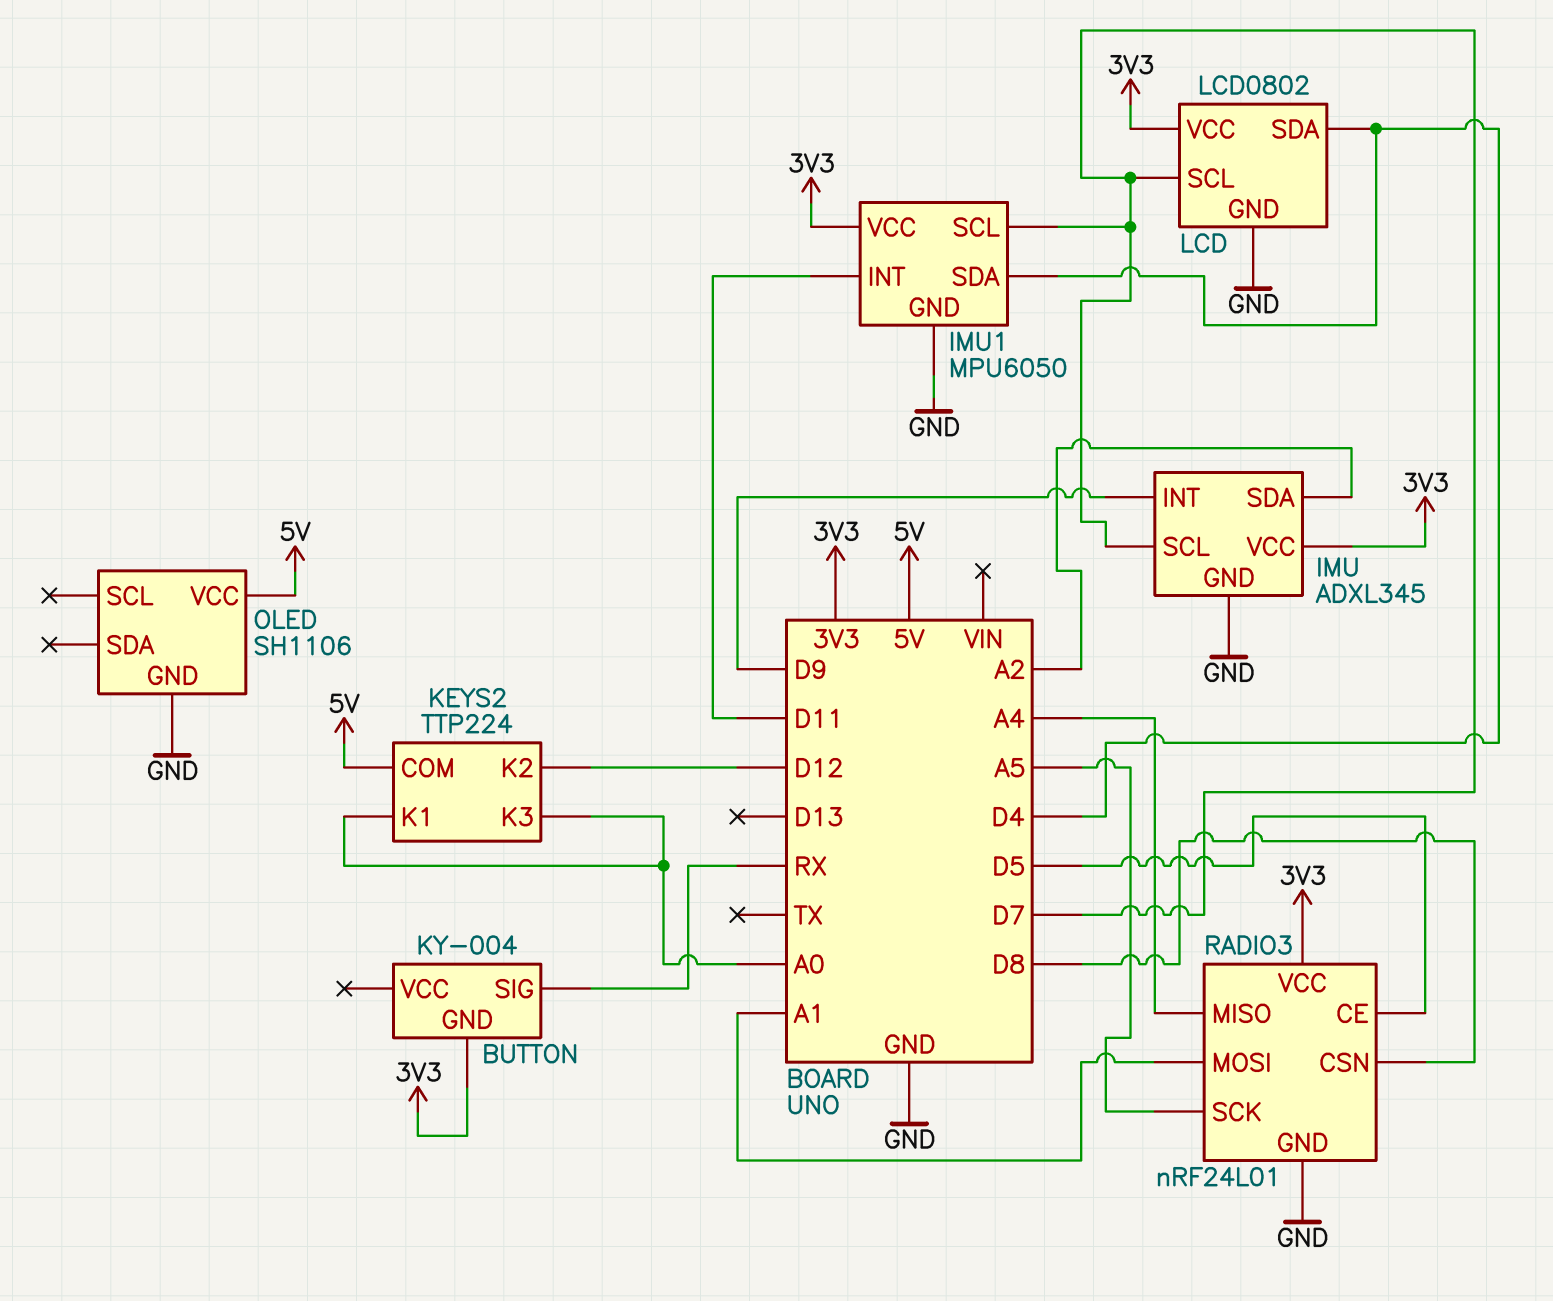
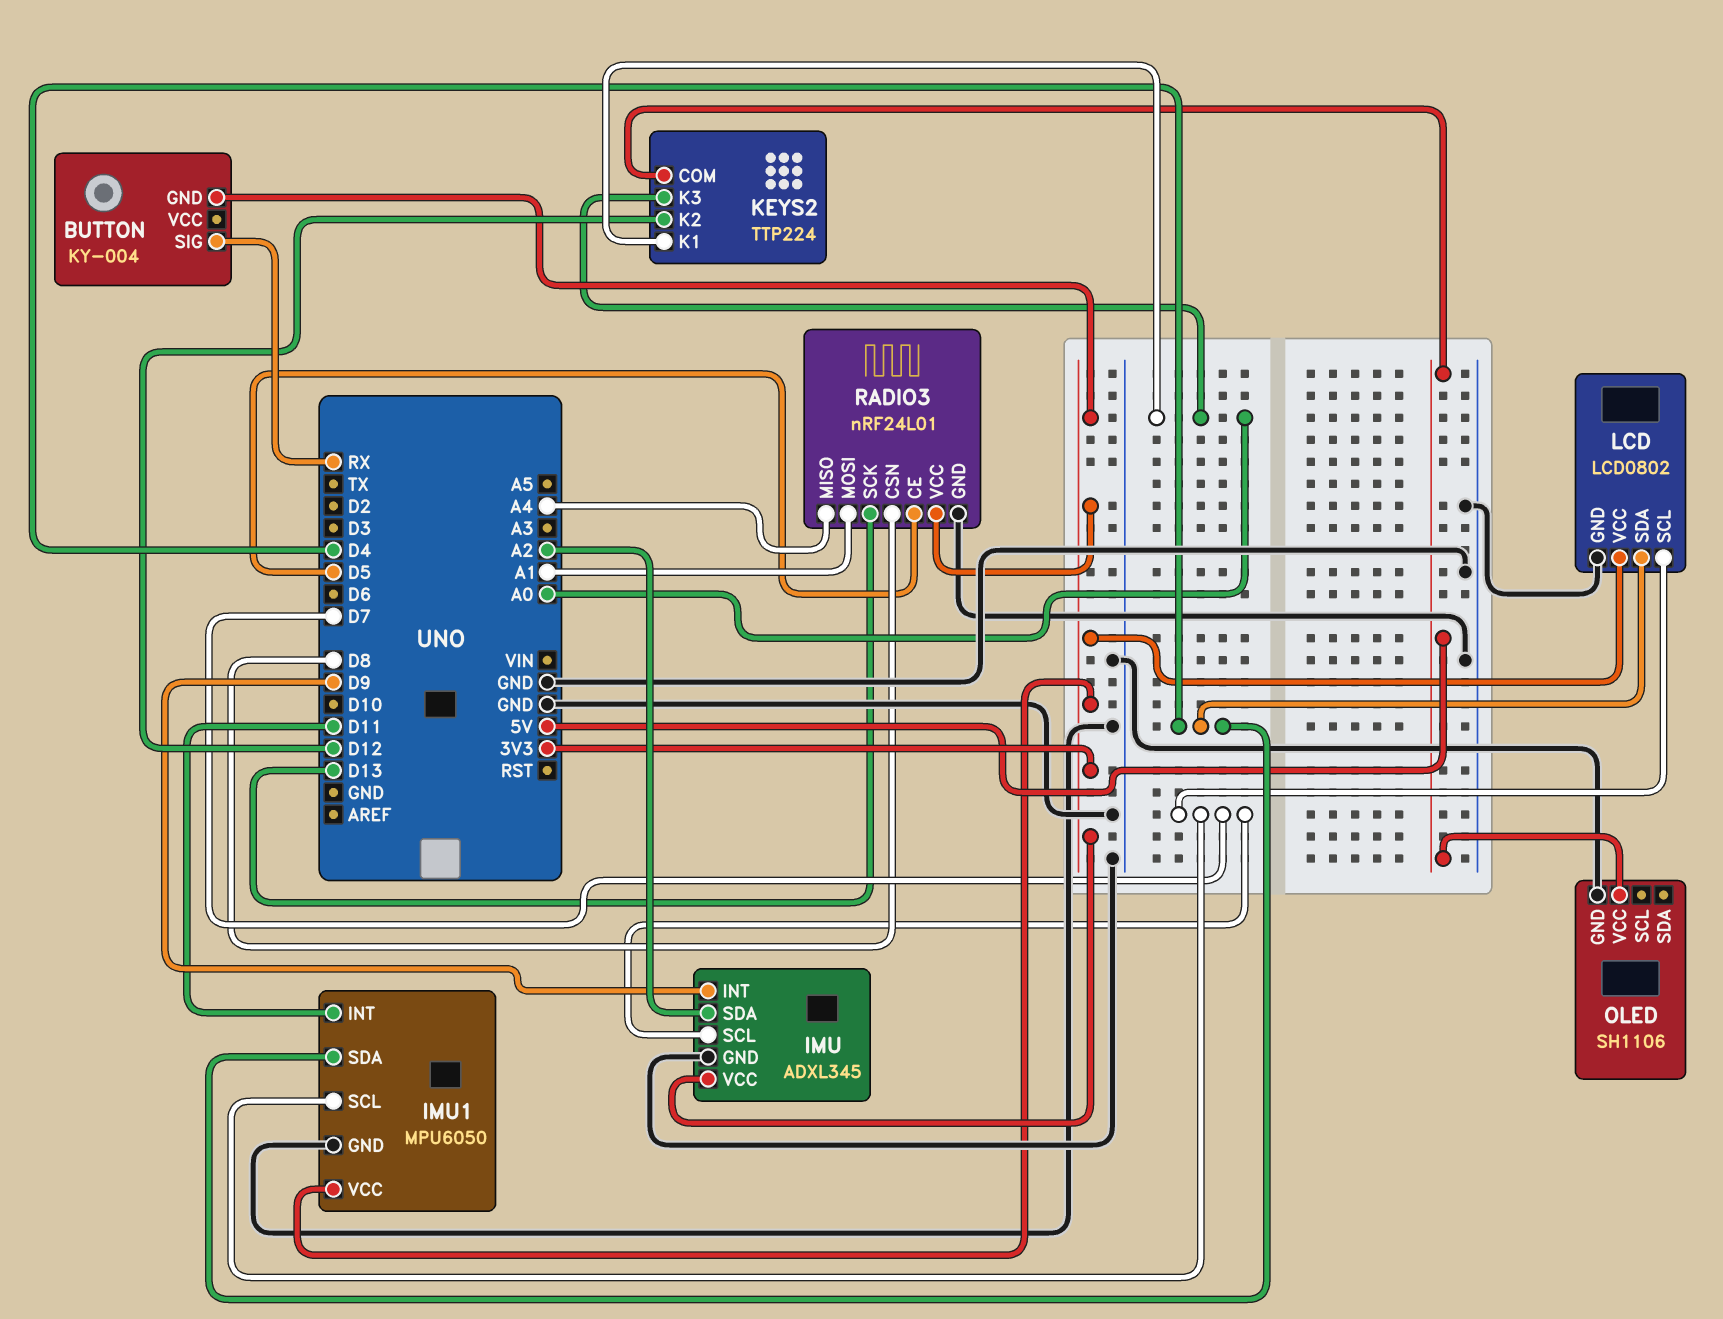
RADIO3 pin SCK: A5 -> D13

